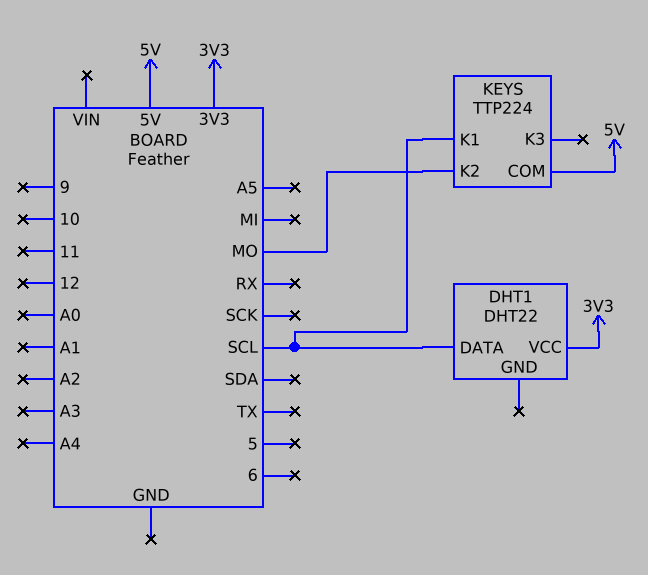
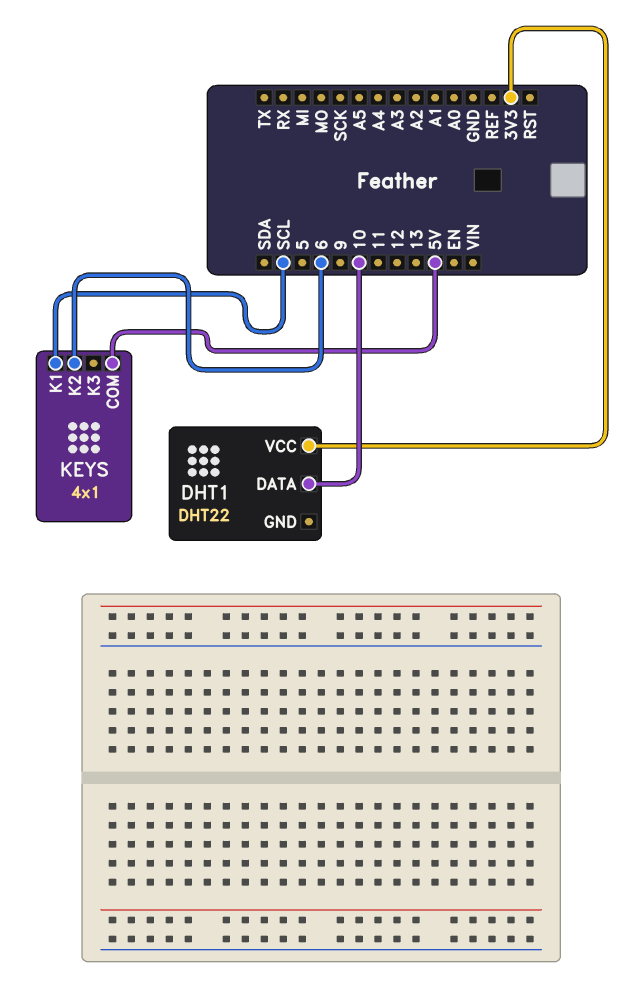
DHT1 pin DATA: SCL -> 10
KEYS: TTP224 -> 4x1
KEYS pin K2: MO -> 6

